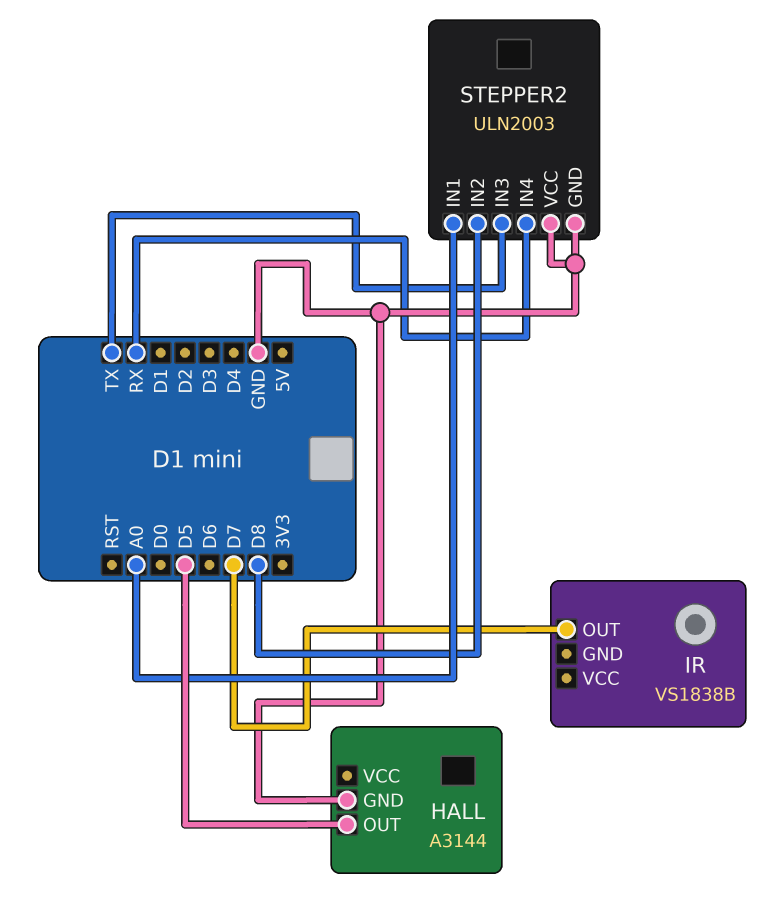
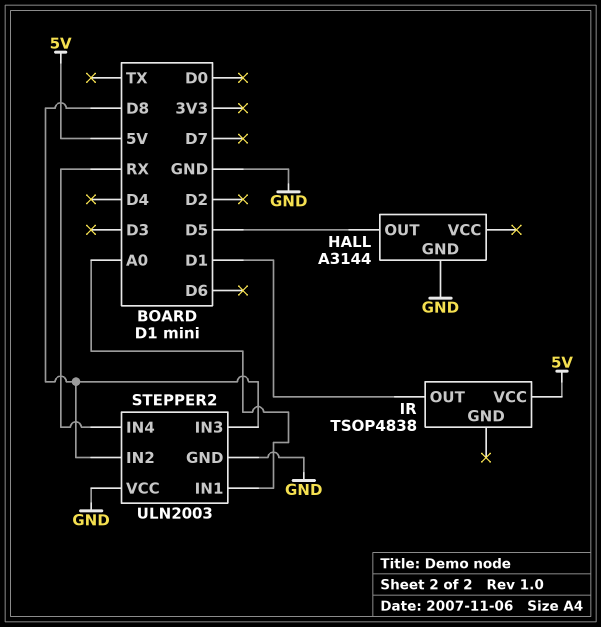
IR: VS1838B -> TSOP4838
IR pin OUT: D7 -> D1
IR pin VCC: none -> 5V
STEPPER2 pin IN3: TX -> D8

